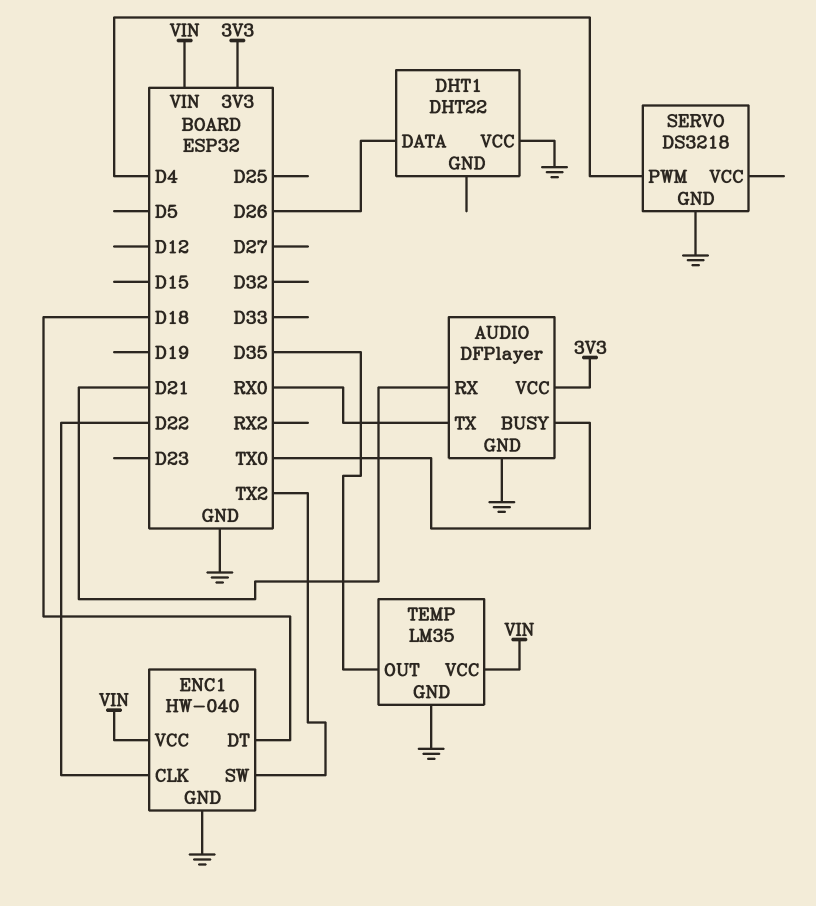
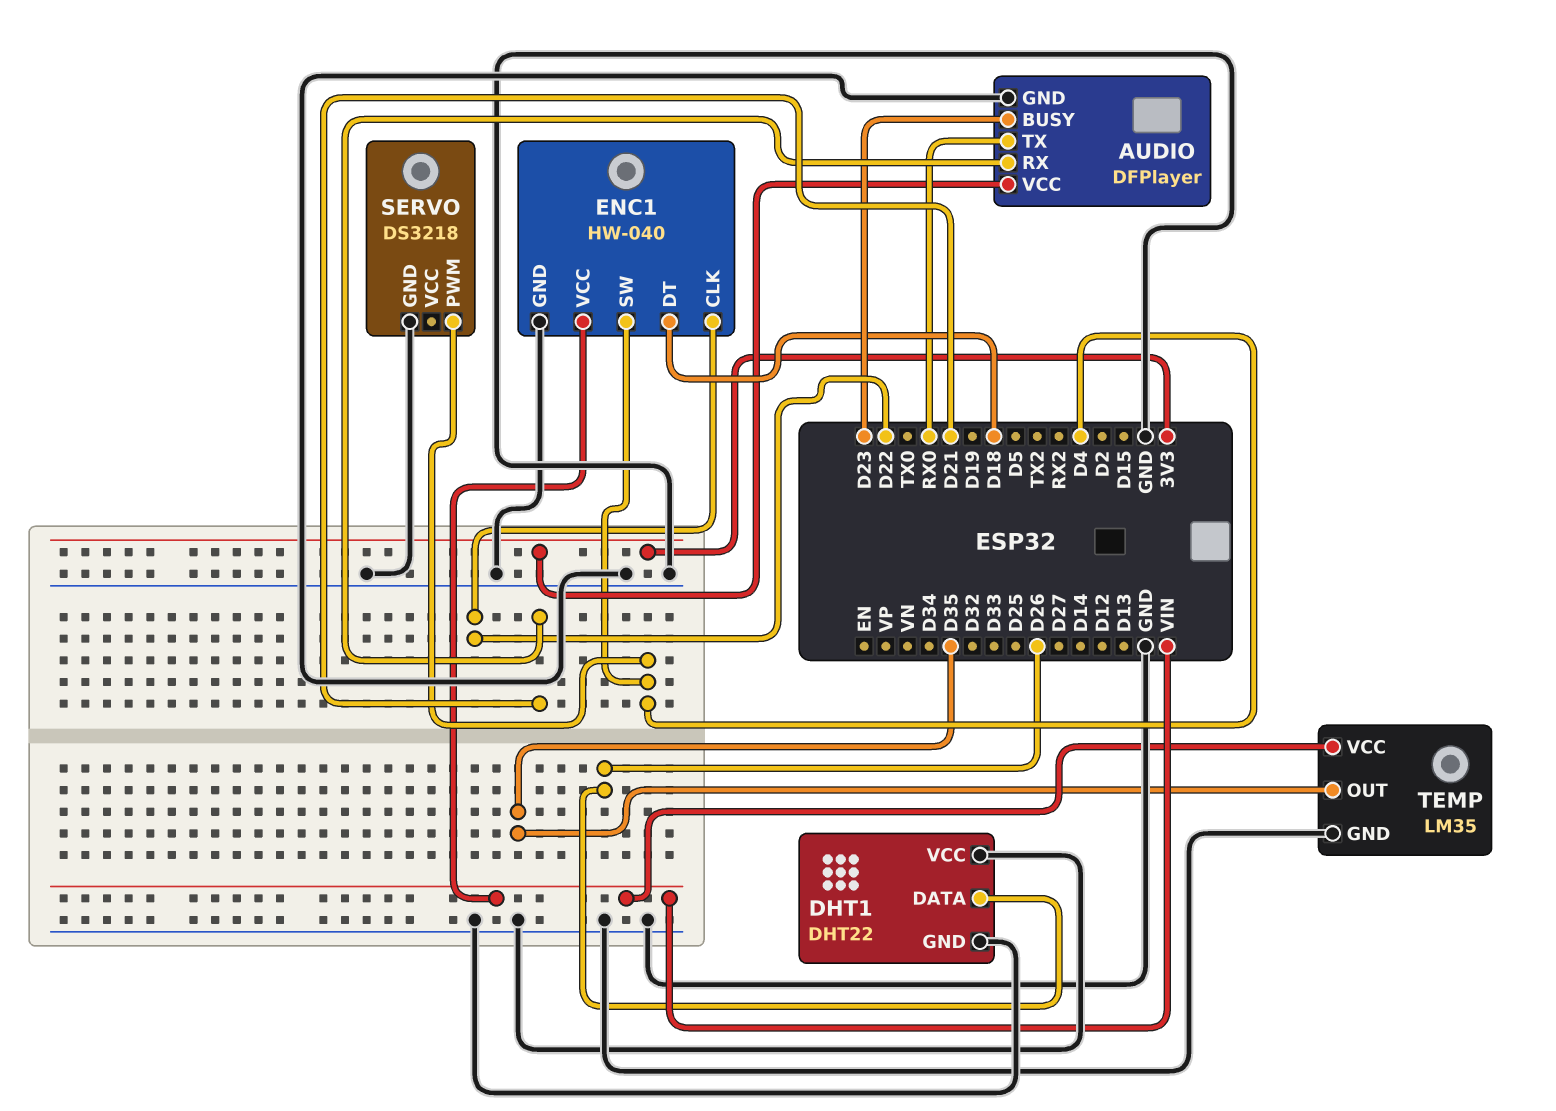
AUDIO pin BUSY: TX0 -> D23
DHT1 pin GND: none -> GND
ENC1 pin SW: TX2 -> D4

